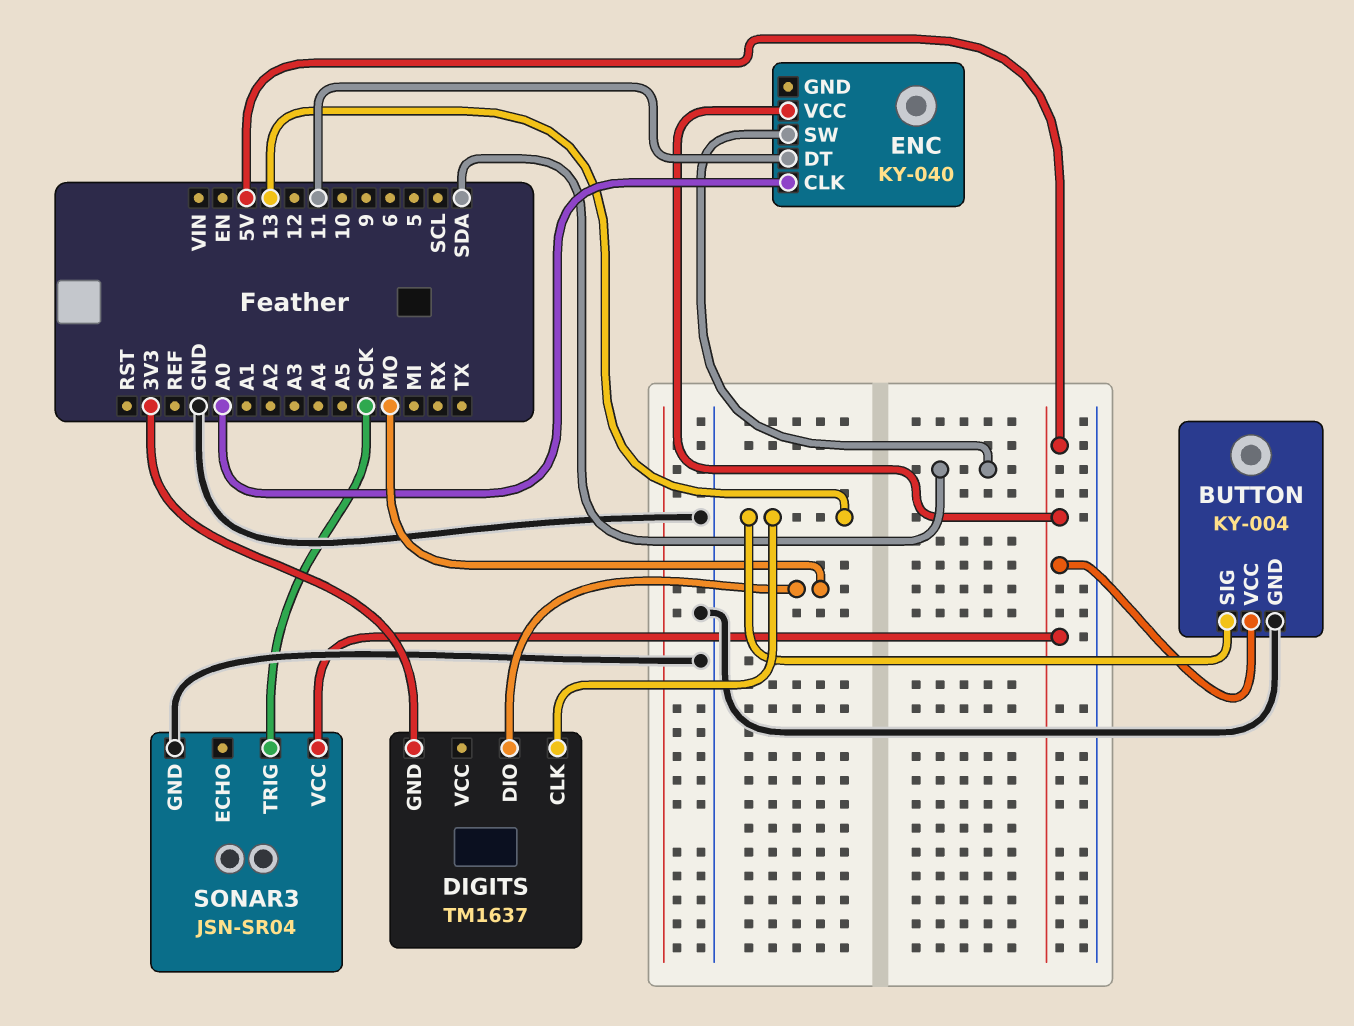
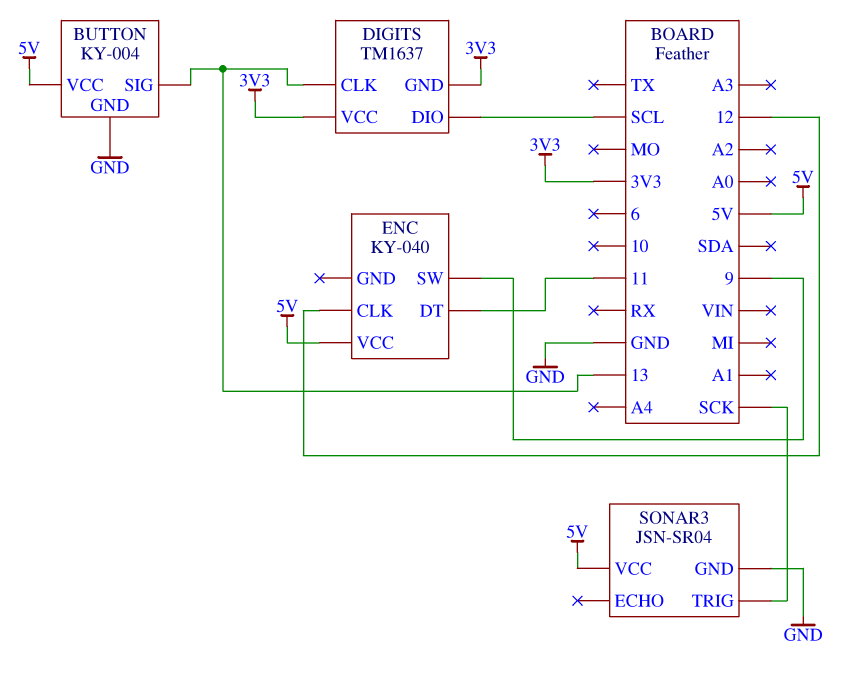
DIGITS pin DIO: MO -> SCL
DIGITS pin VCC: none -> 3V3
ENC pin CLK: A0 -> 12
ENC pin SW: SDA -> 9

